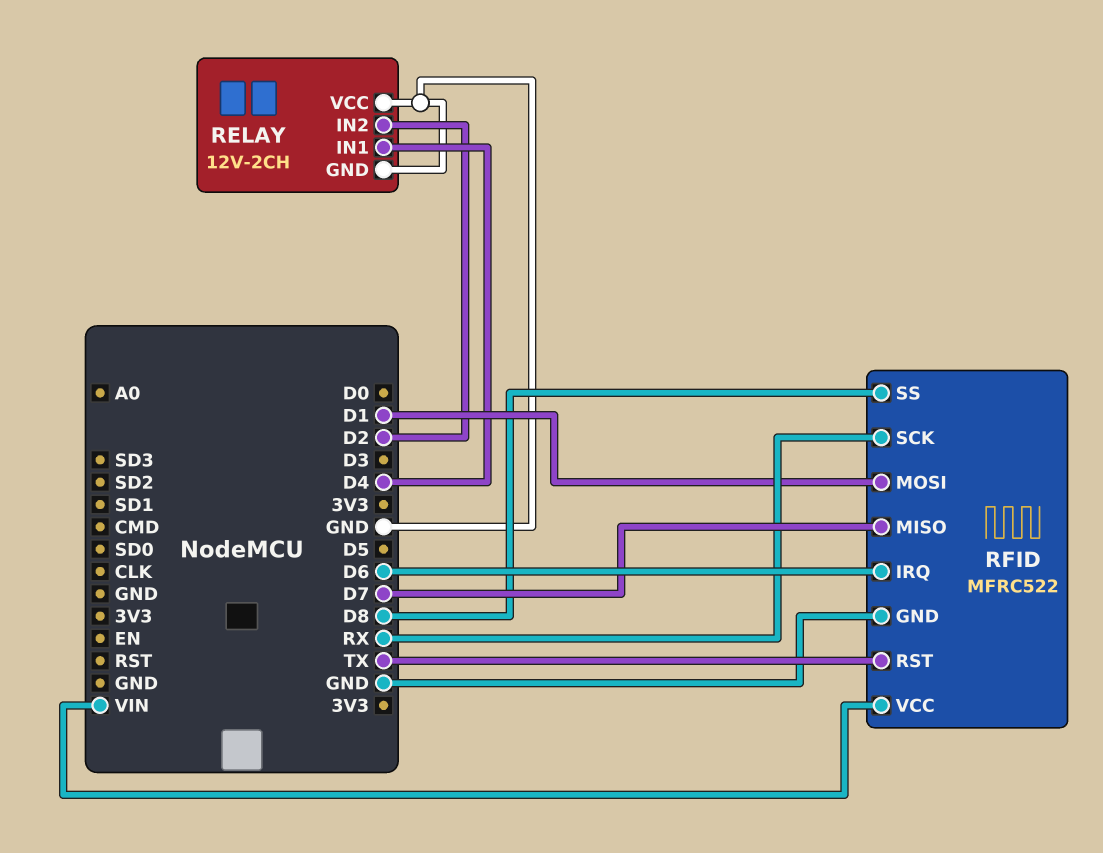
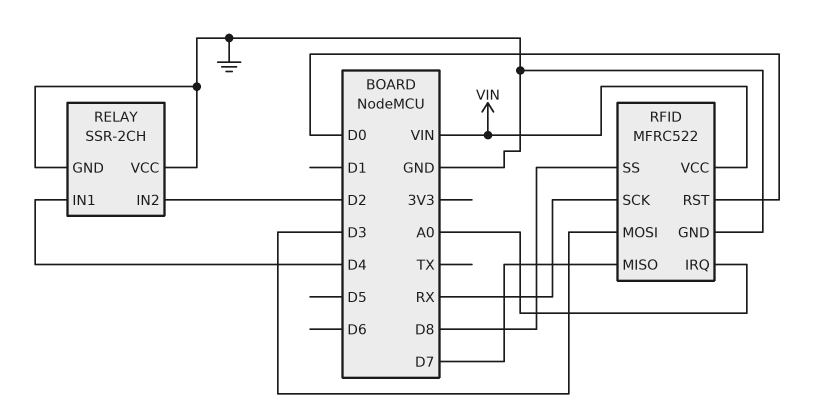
RELAY: 12V-2CH -> SSR-2CH
RFID pin IRQ: D6 -> A0
RFID pin MOSI: D1 -> D3
RFID pin RST: TX -> D0

